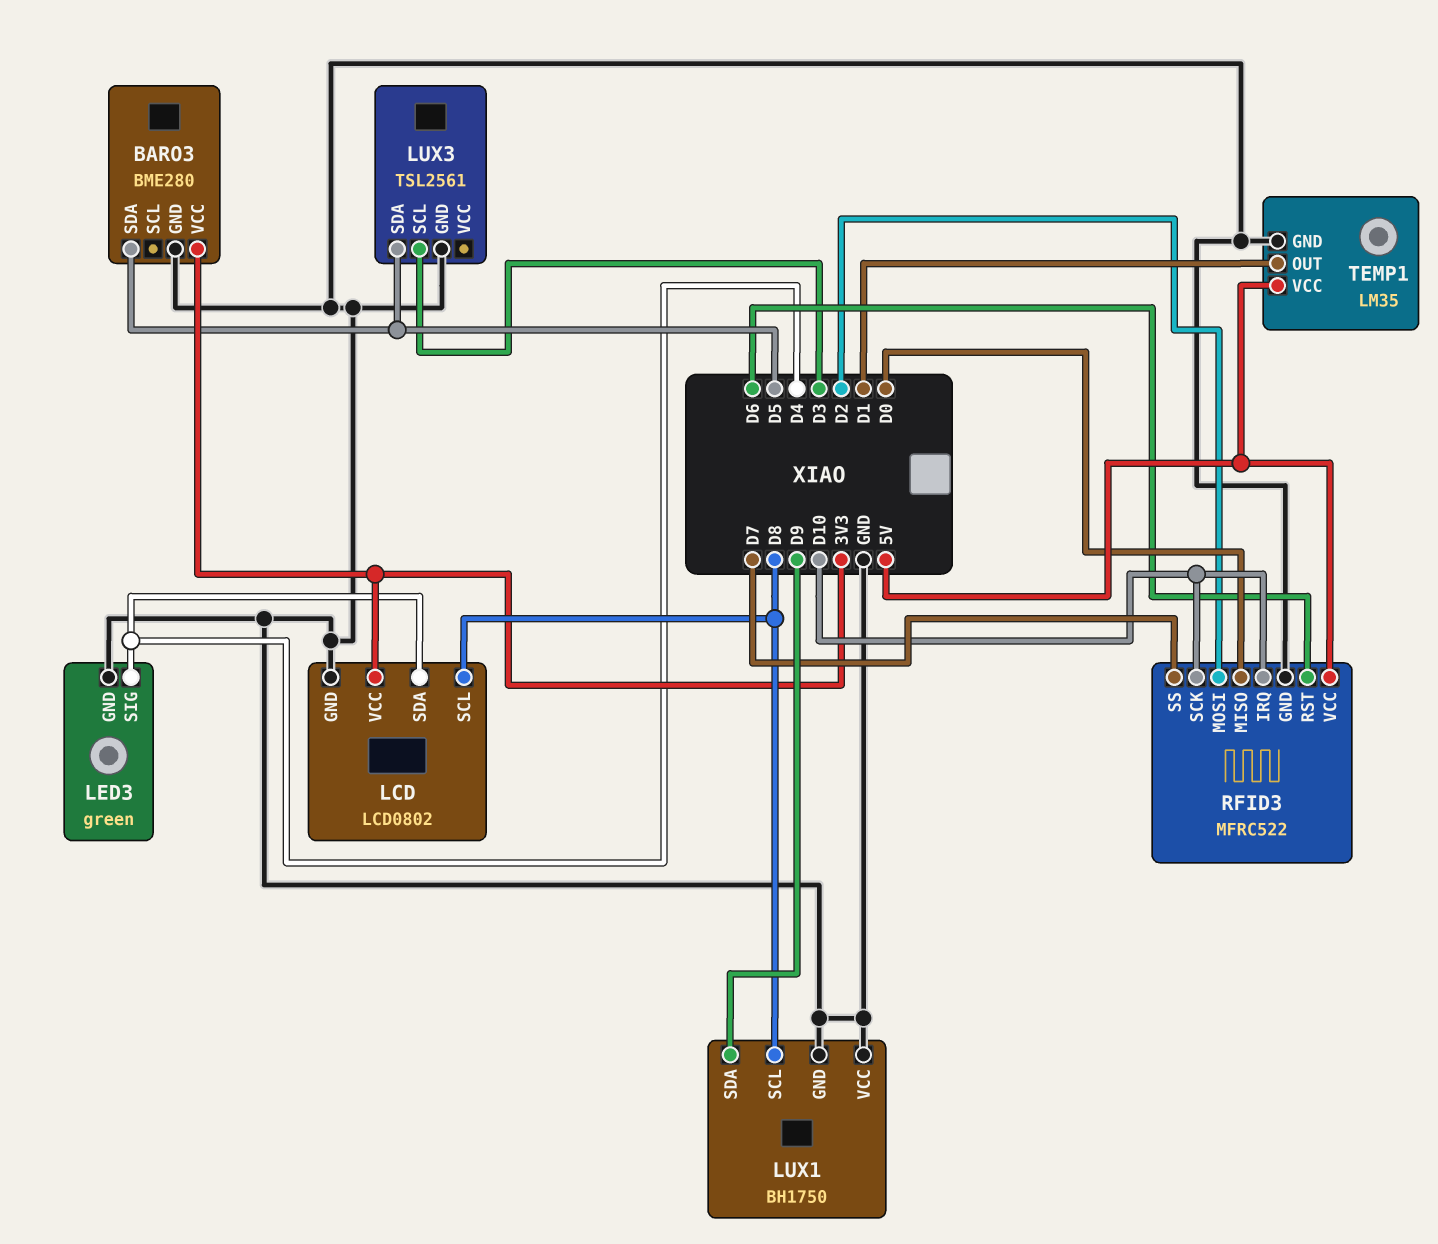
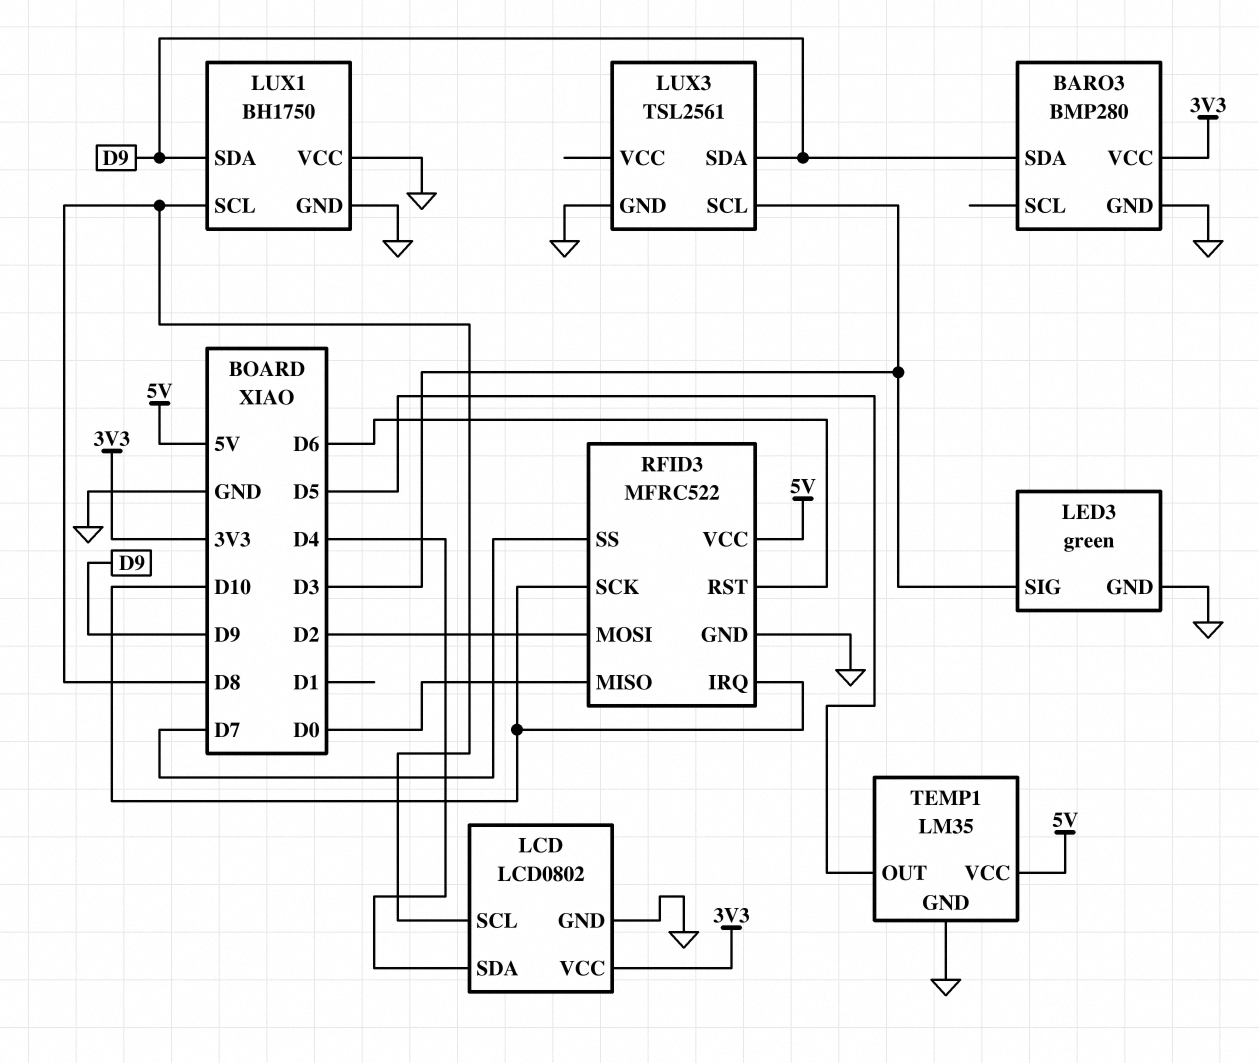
BARO3: BME280 -> BMP280
BARO3 pin SDA: D5 -> D9
LED3 pin SIG: D4 -> D3
LUX3 pin SDA: D5 -> D9
TEMP1 pin OUT: D1 -> D5

